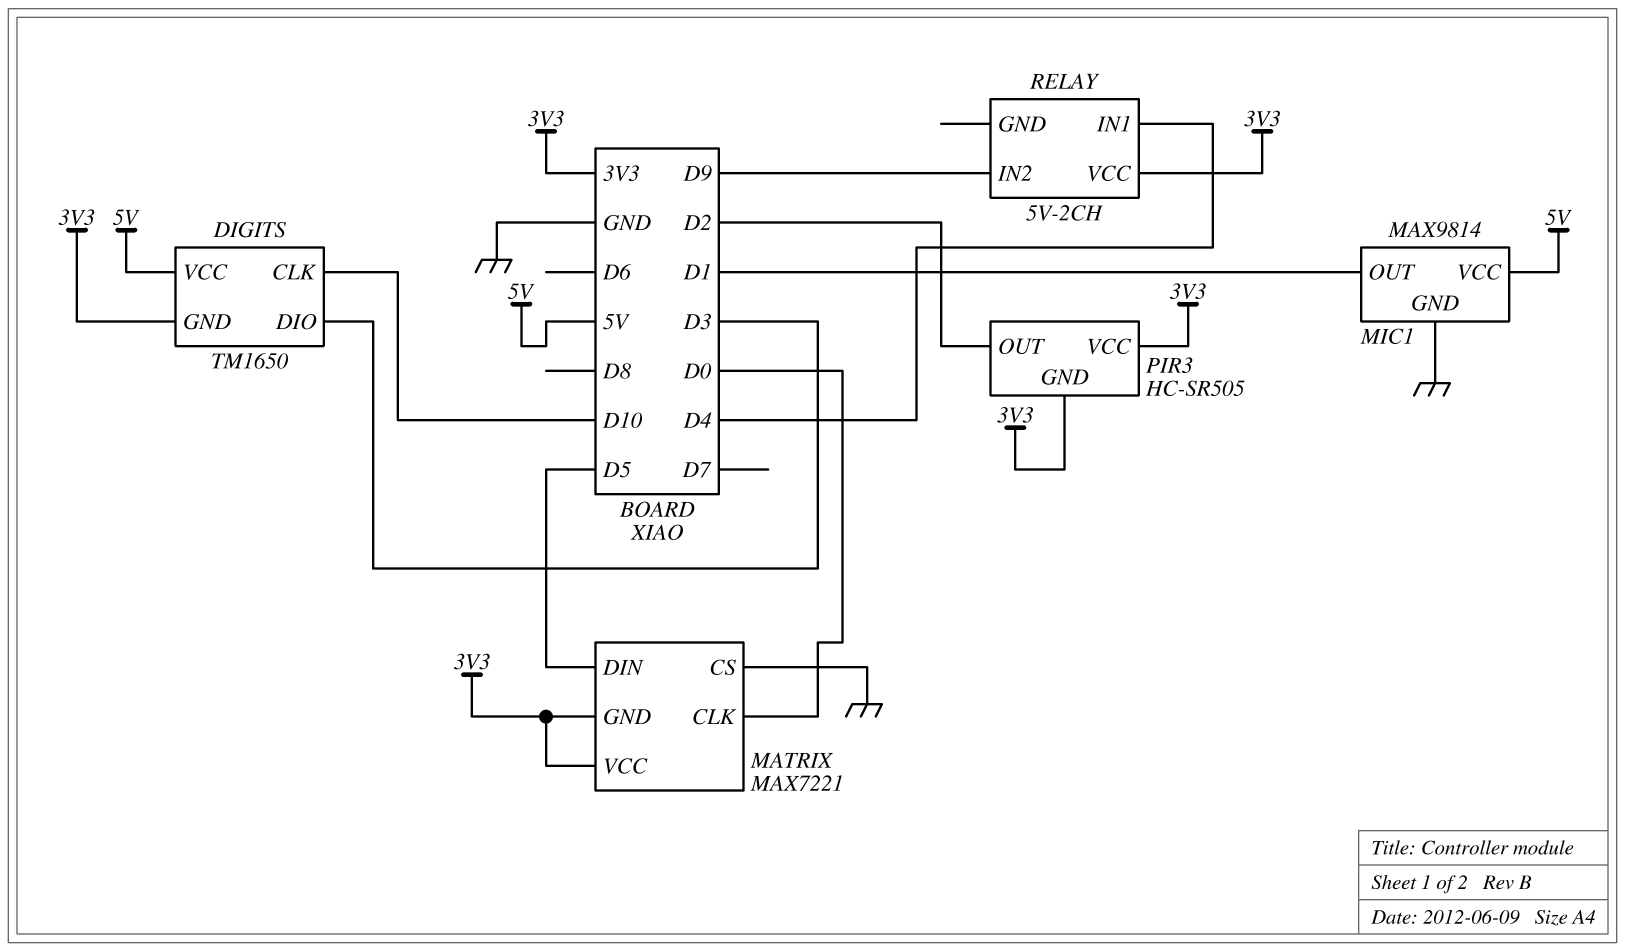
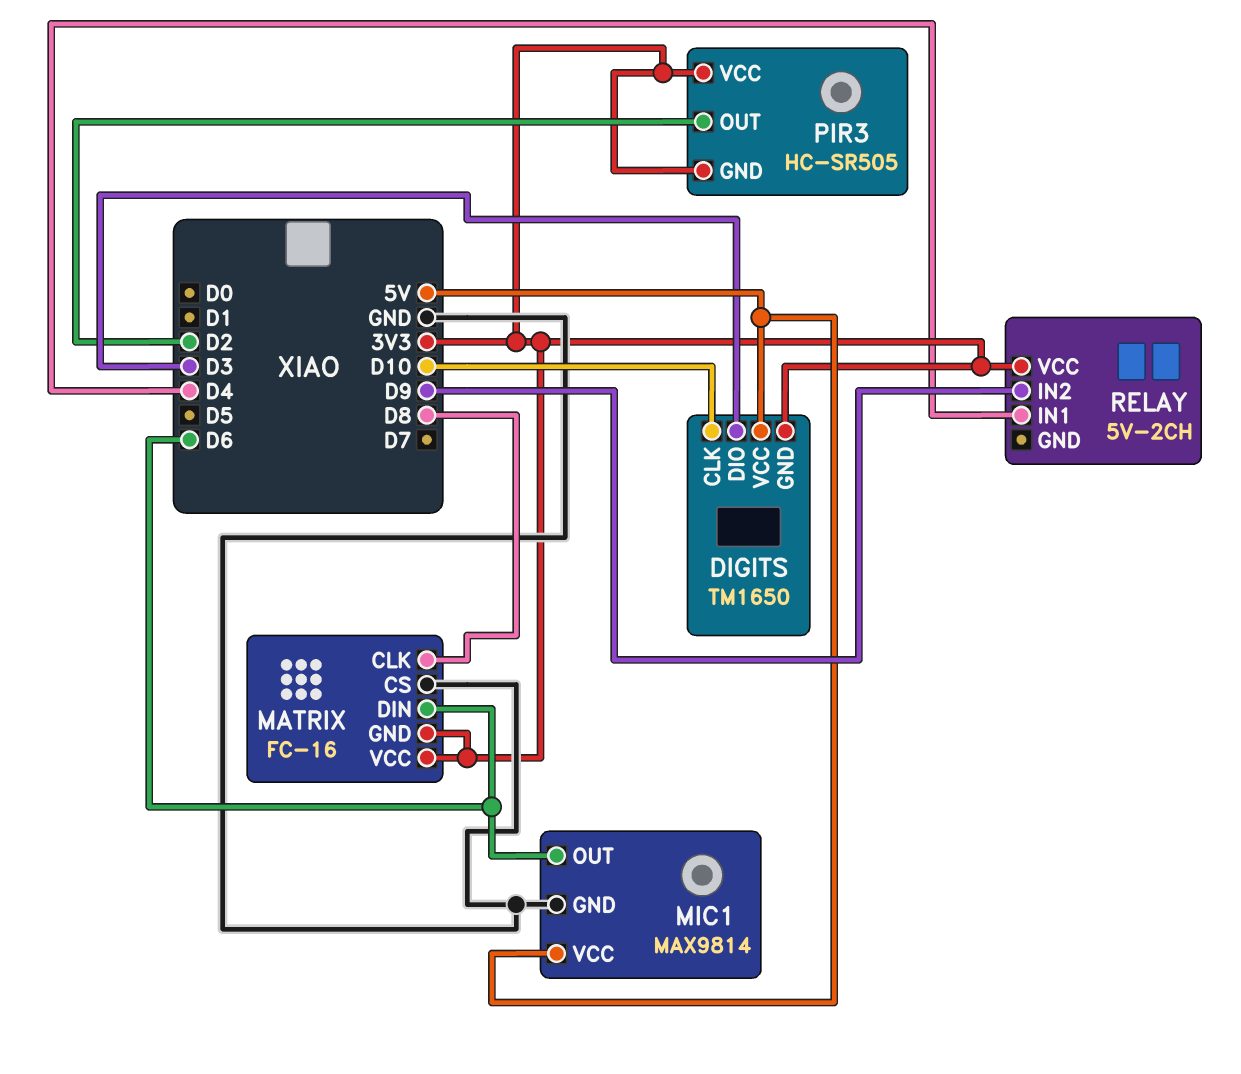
MATRIX: MAX7221 -> FC-16
MATRIX pin CLK: D0 -> D8
MATRIX pin DIN: D5 -> D6
MIC1 pin OUT: D1 -> D6

